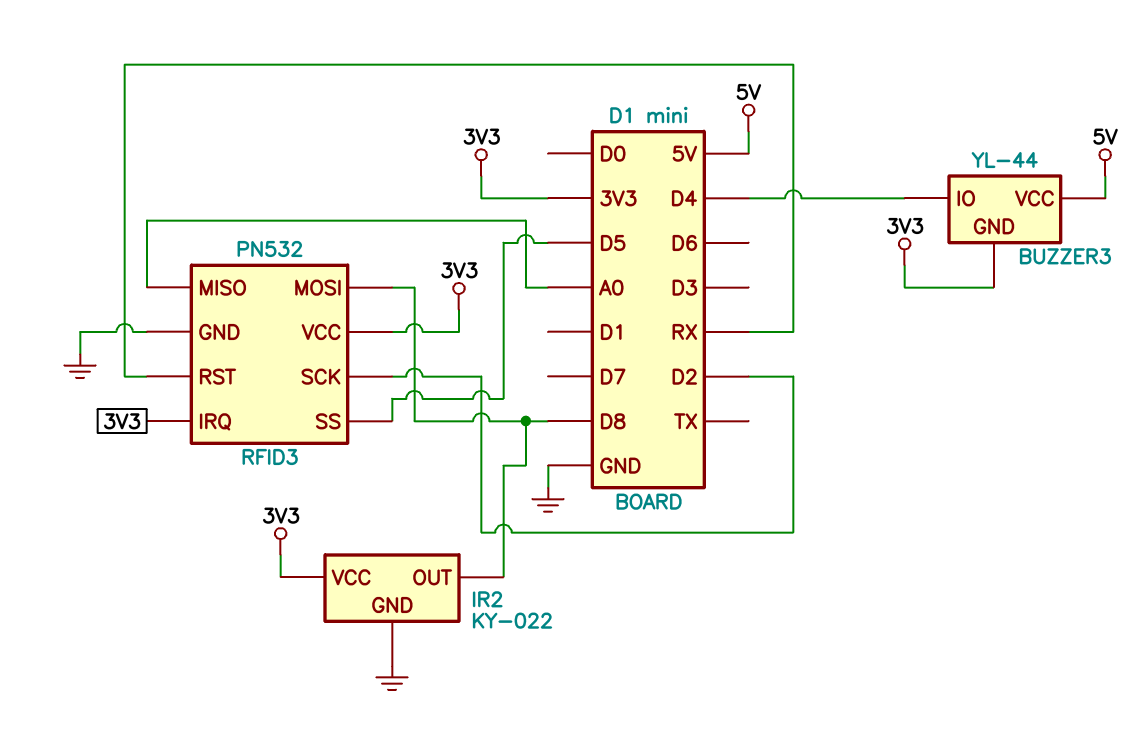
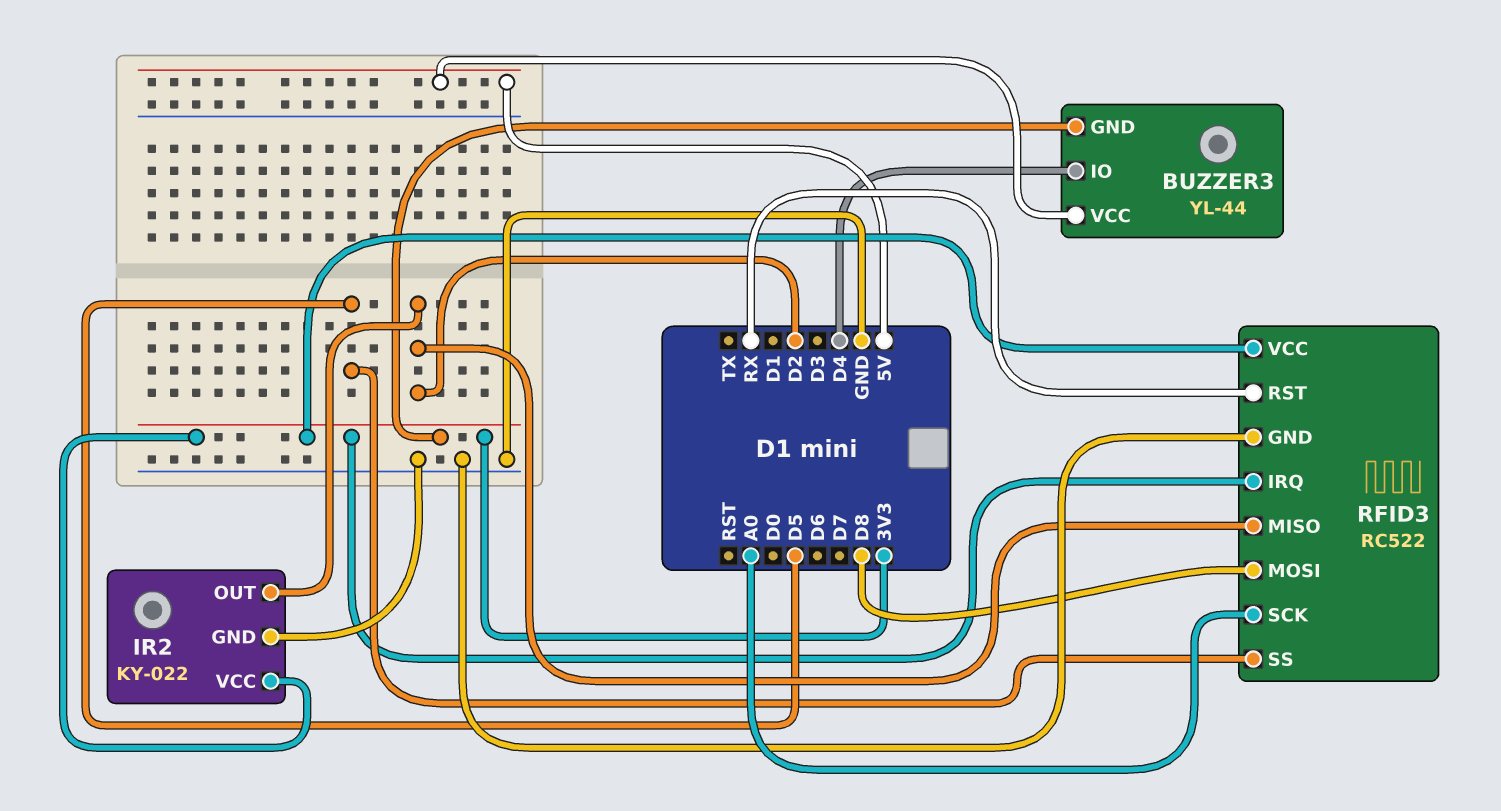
IR2 pin OUT: D8 -> D2
RFID3: PN532 -> RC522
RFID3 pin MISO: A0 -> D2
RFID3 pin SCK: D2 -> A0

